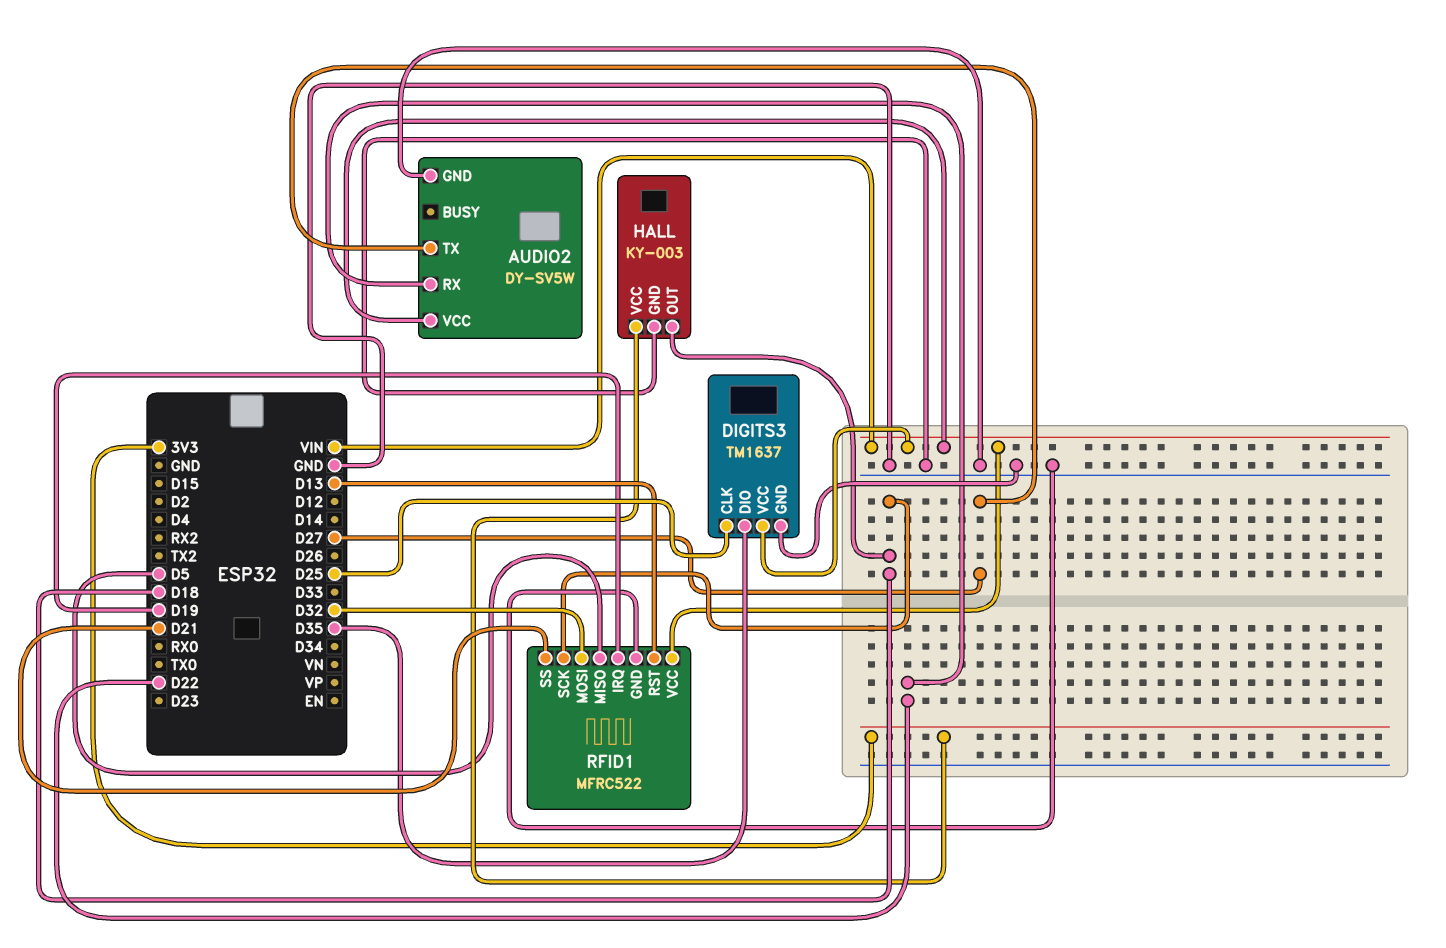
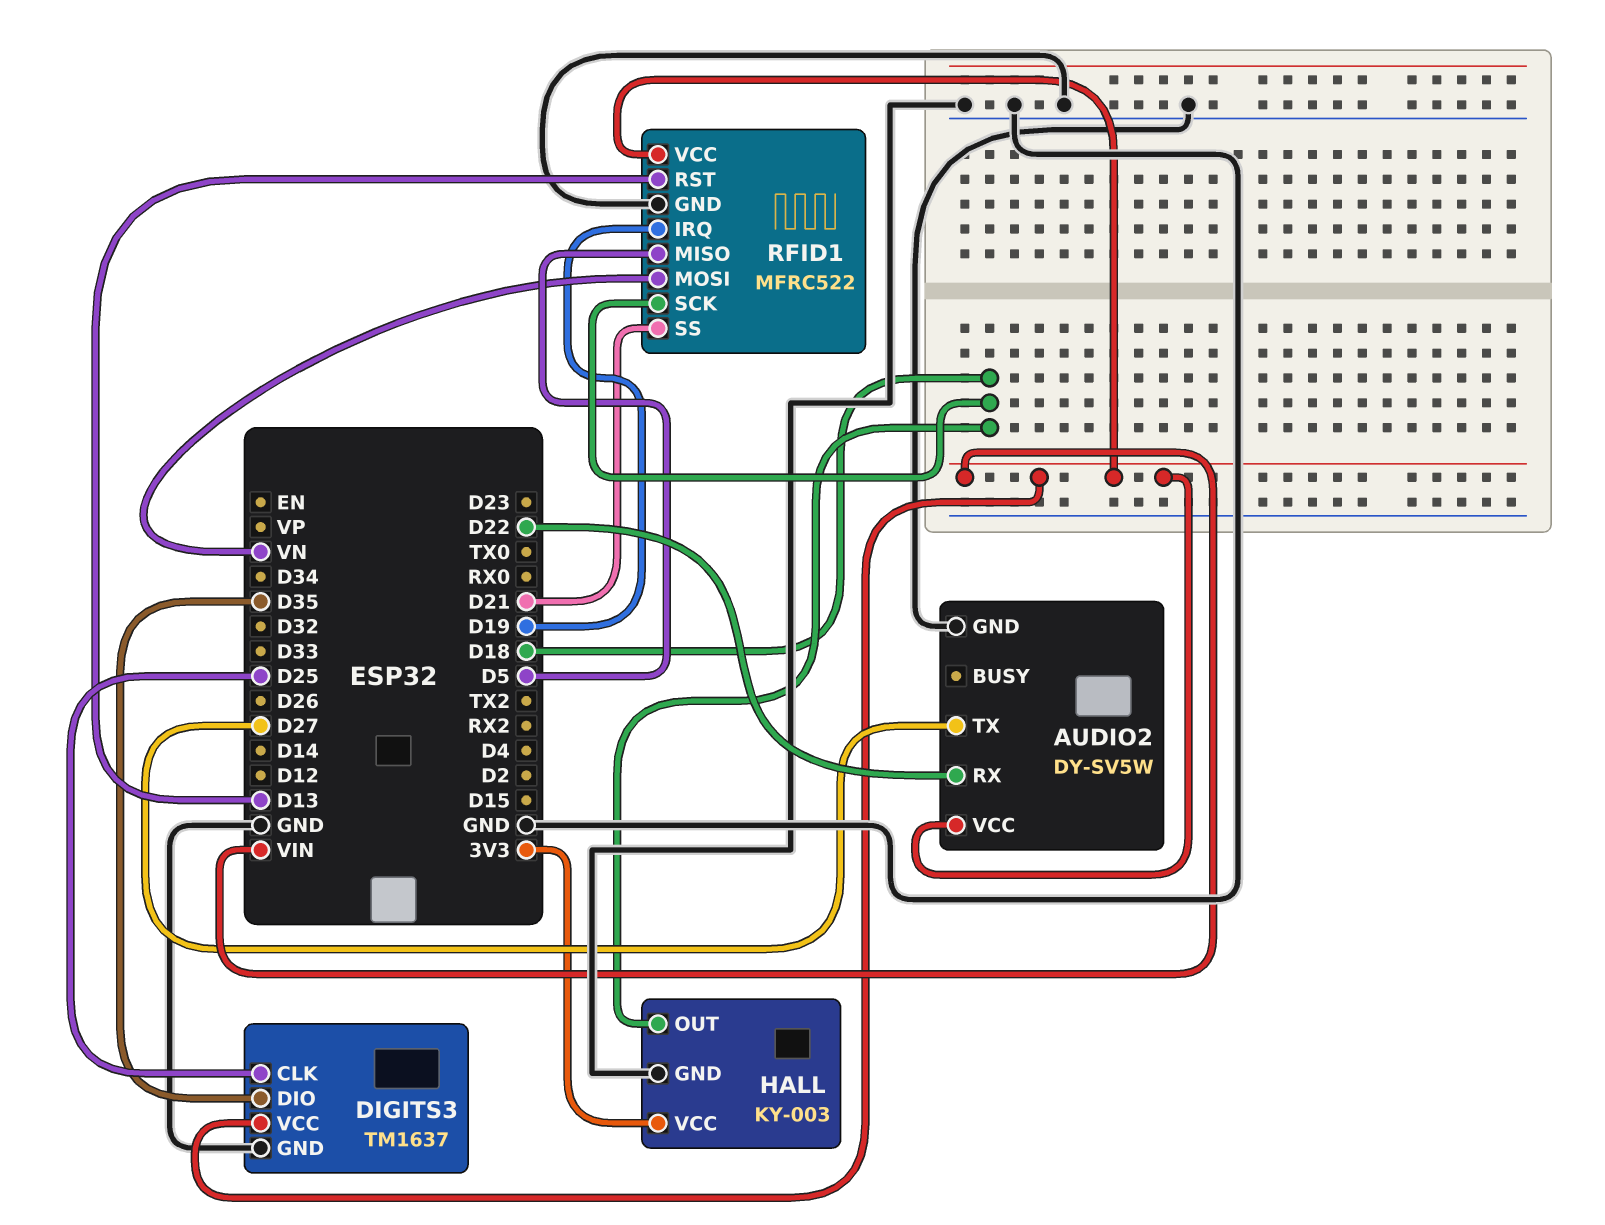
RFID1 pin MOSI: D32 -> VN

